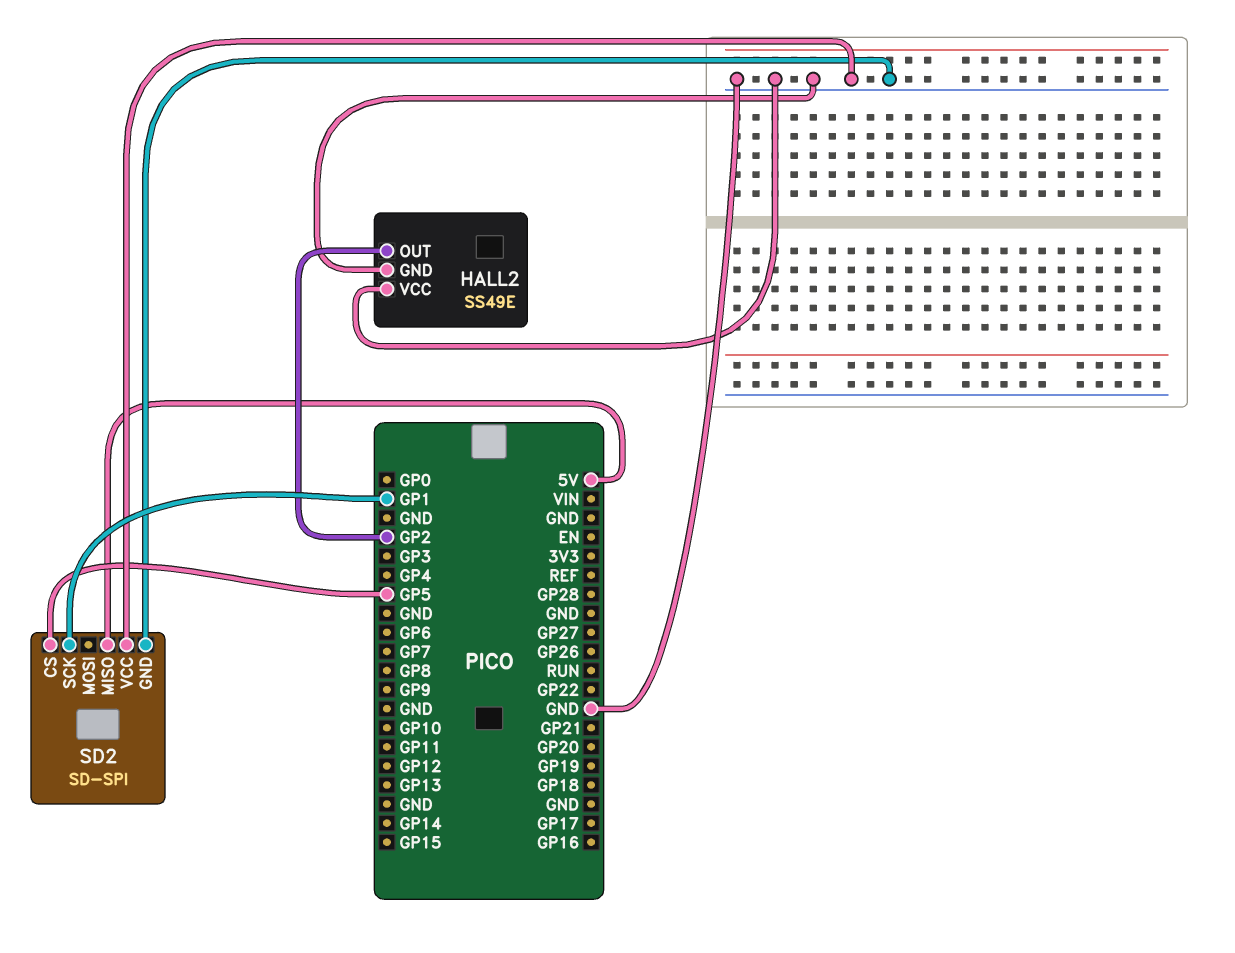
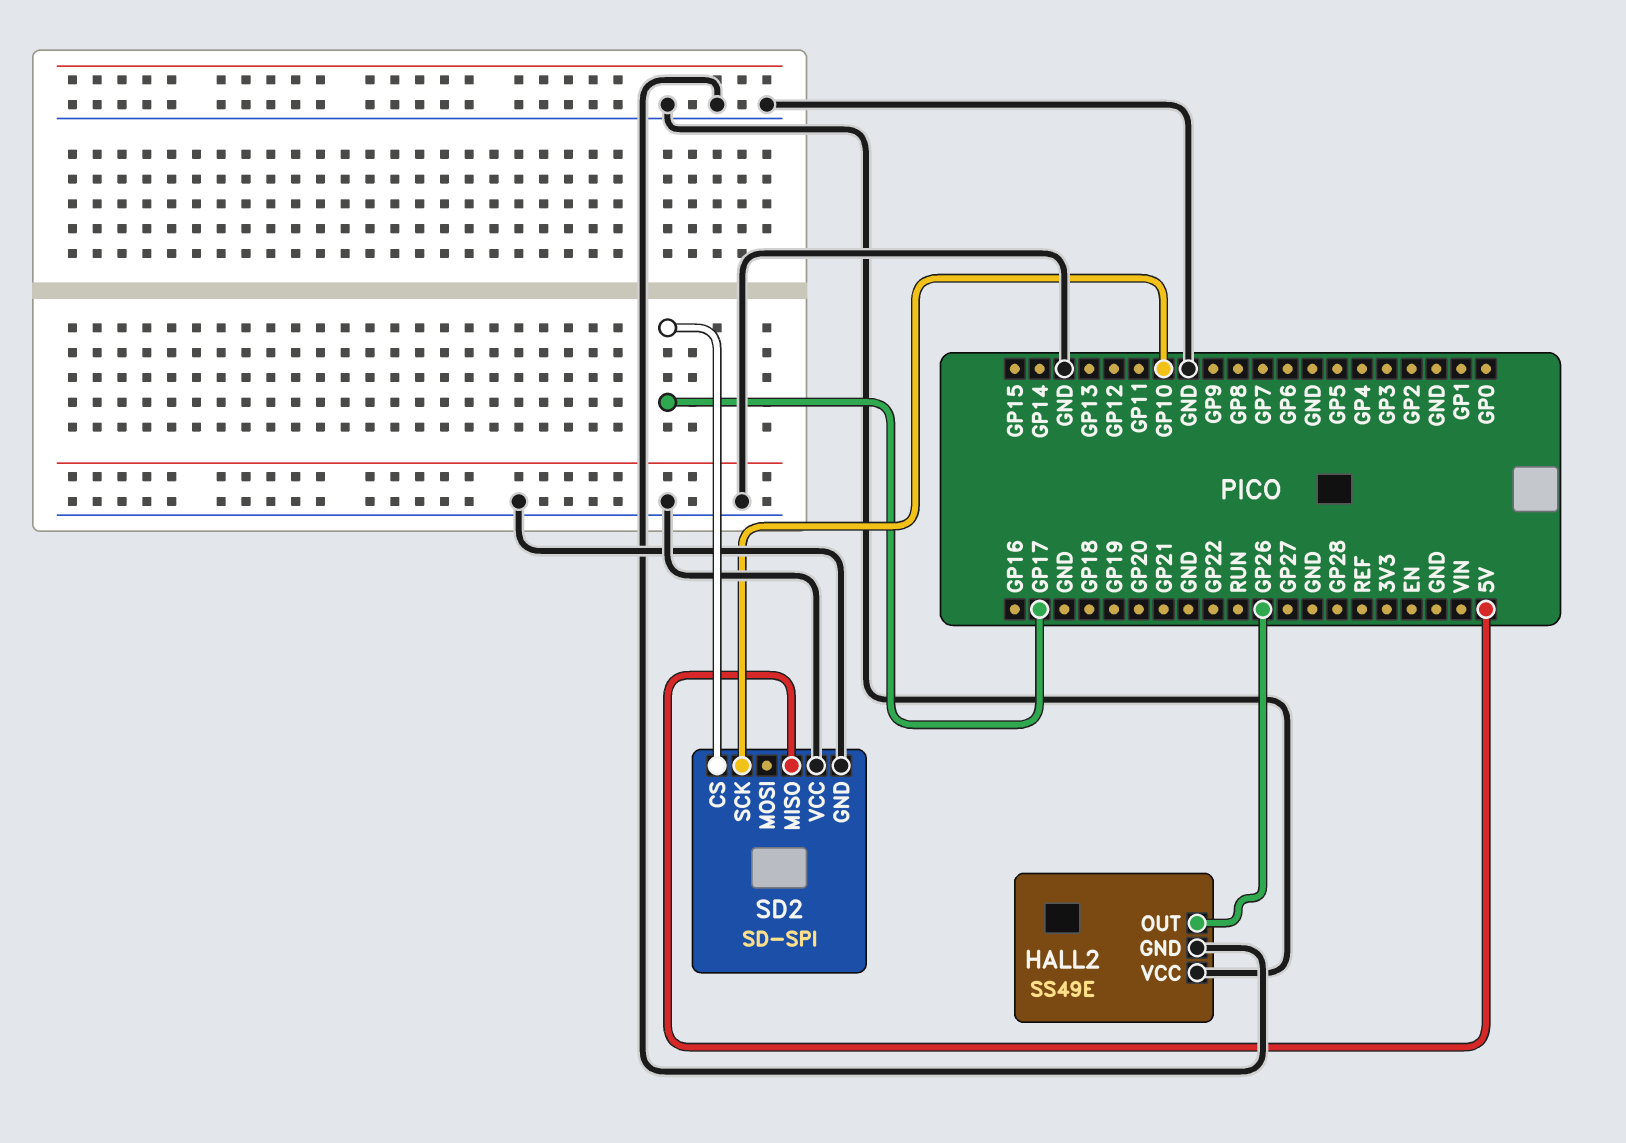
HALL2 pin OUT: GP2 -> GP26
SD2 pin CS: GP5 -> GP17
SD2 pin SCK: GP1 -> GP10

